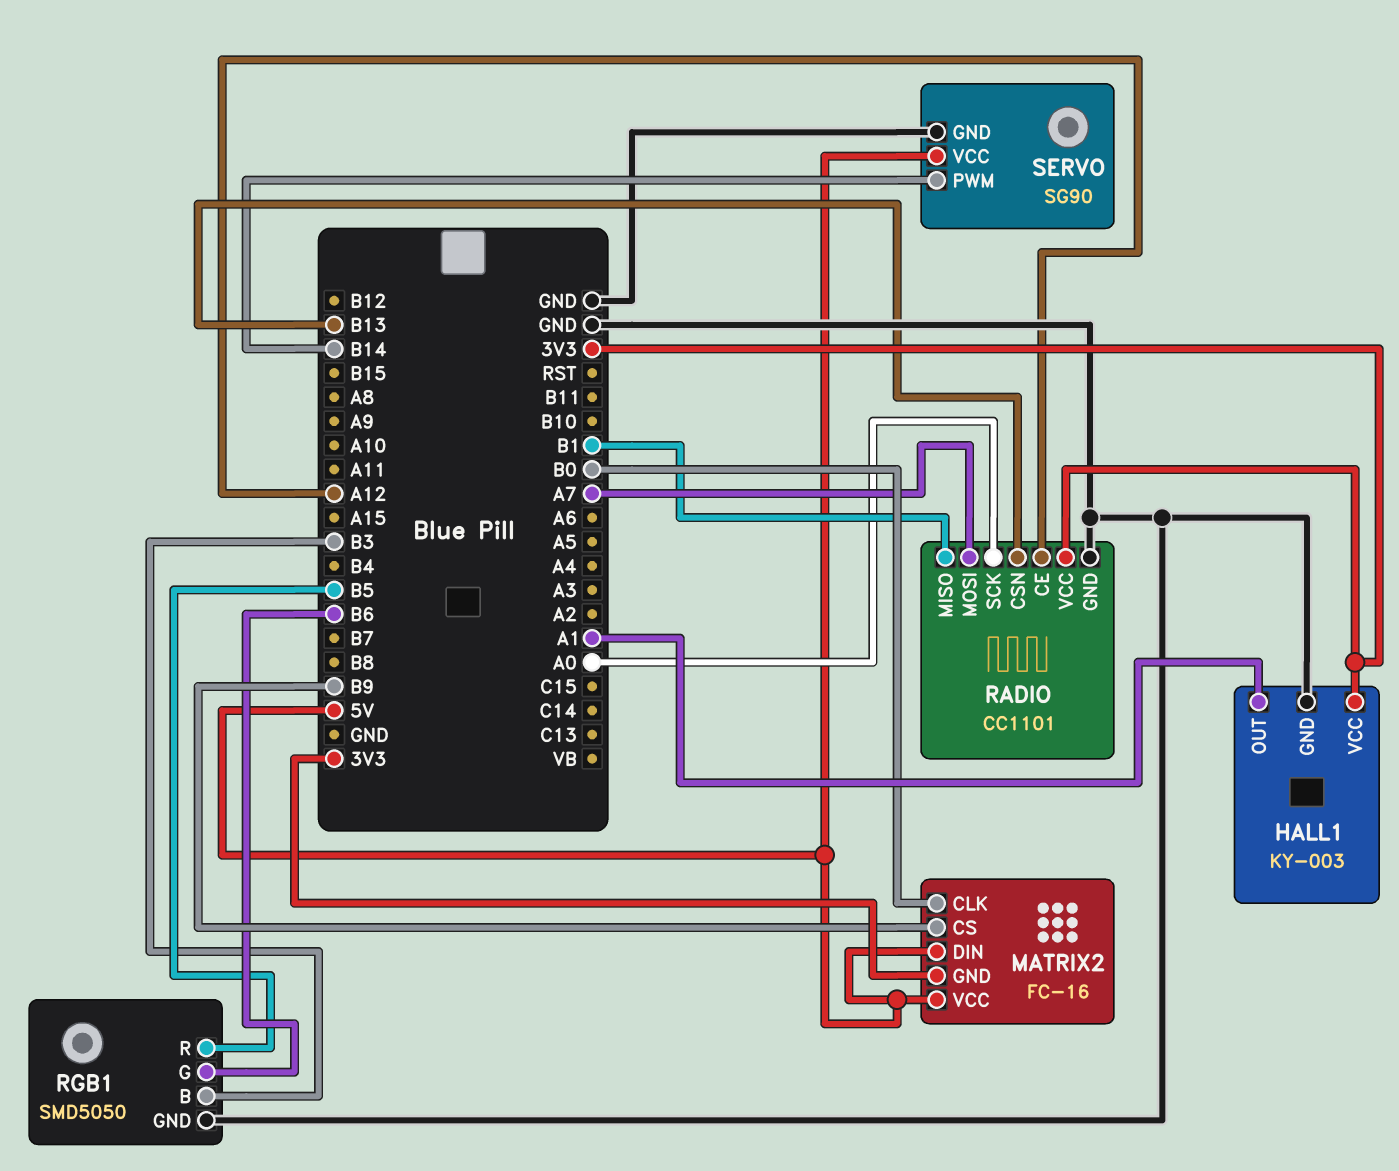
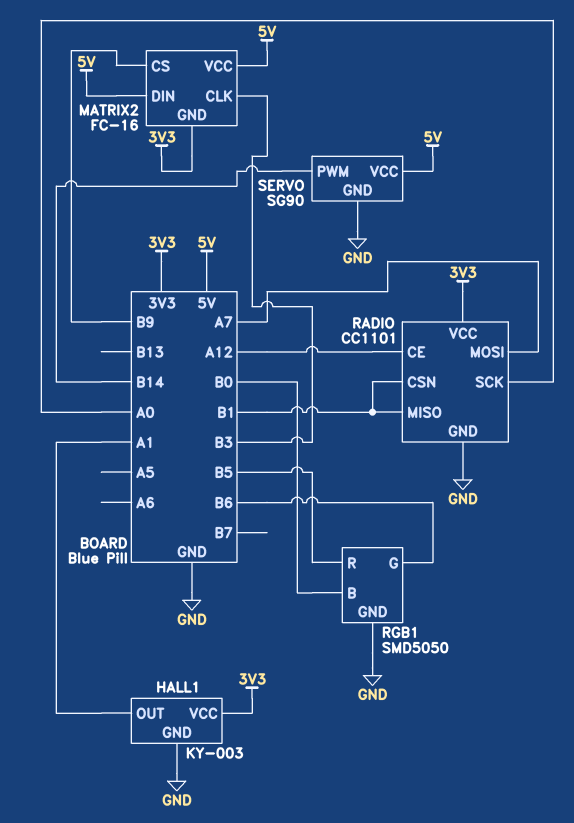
MATRIX2 pin CLK: B0 -> B3
RADIO pin CSN: B13 -> B1
RGB1 pin B: B3 -> B0

